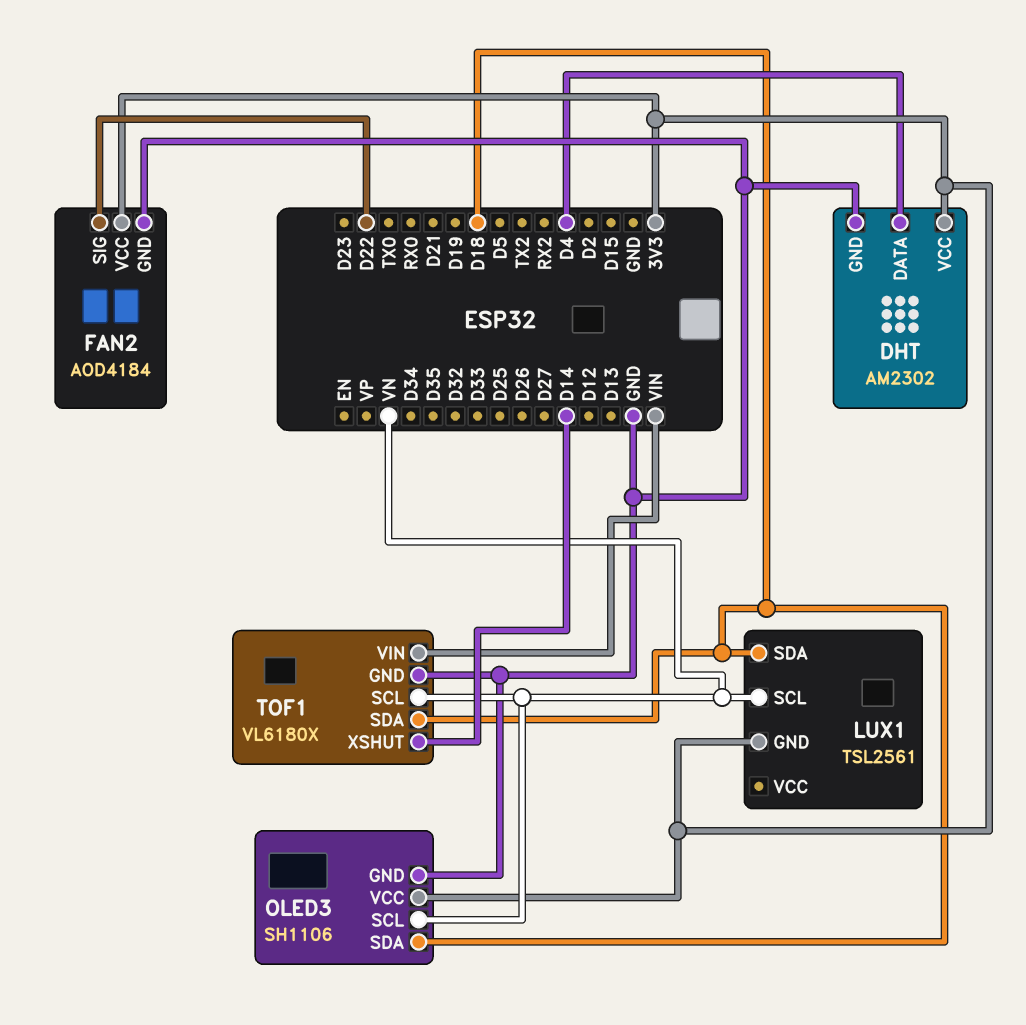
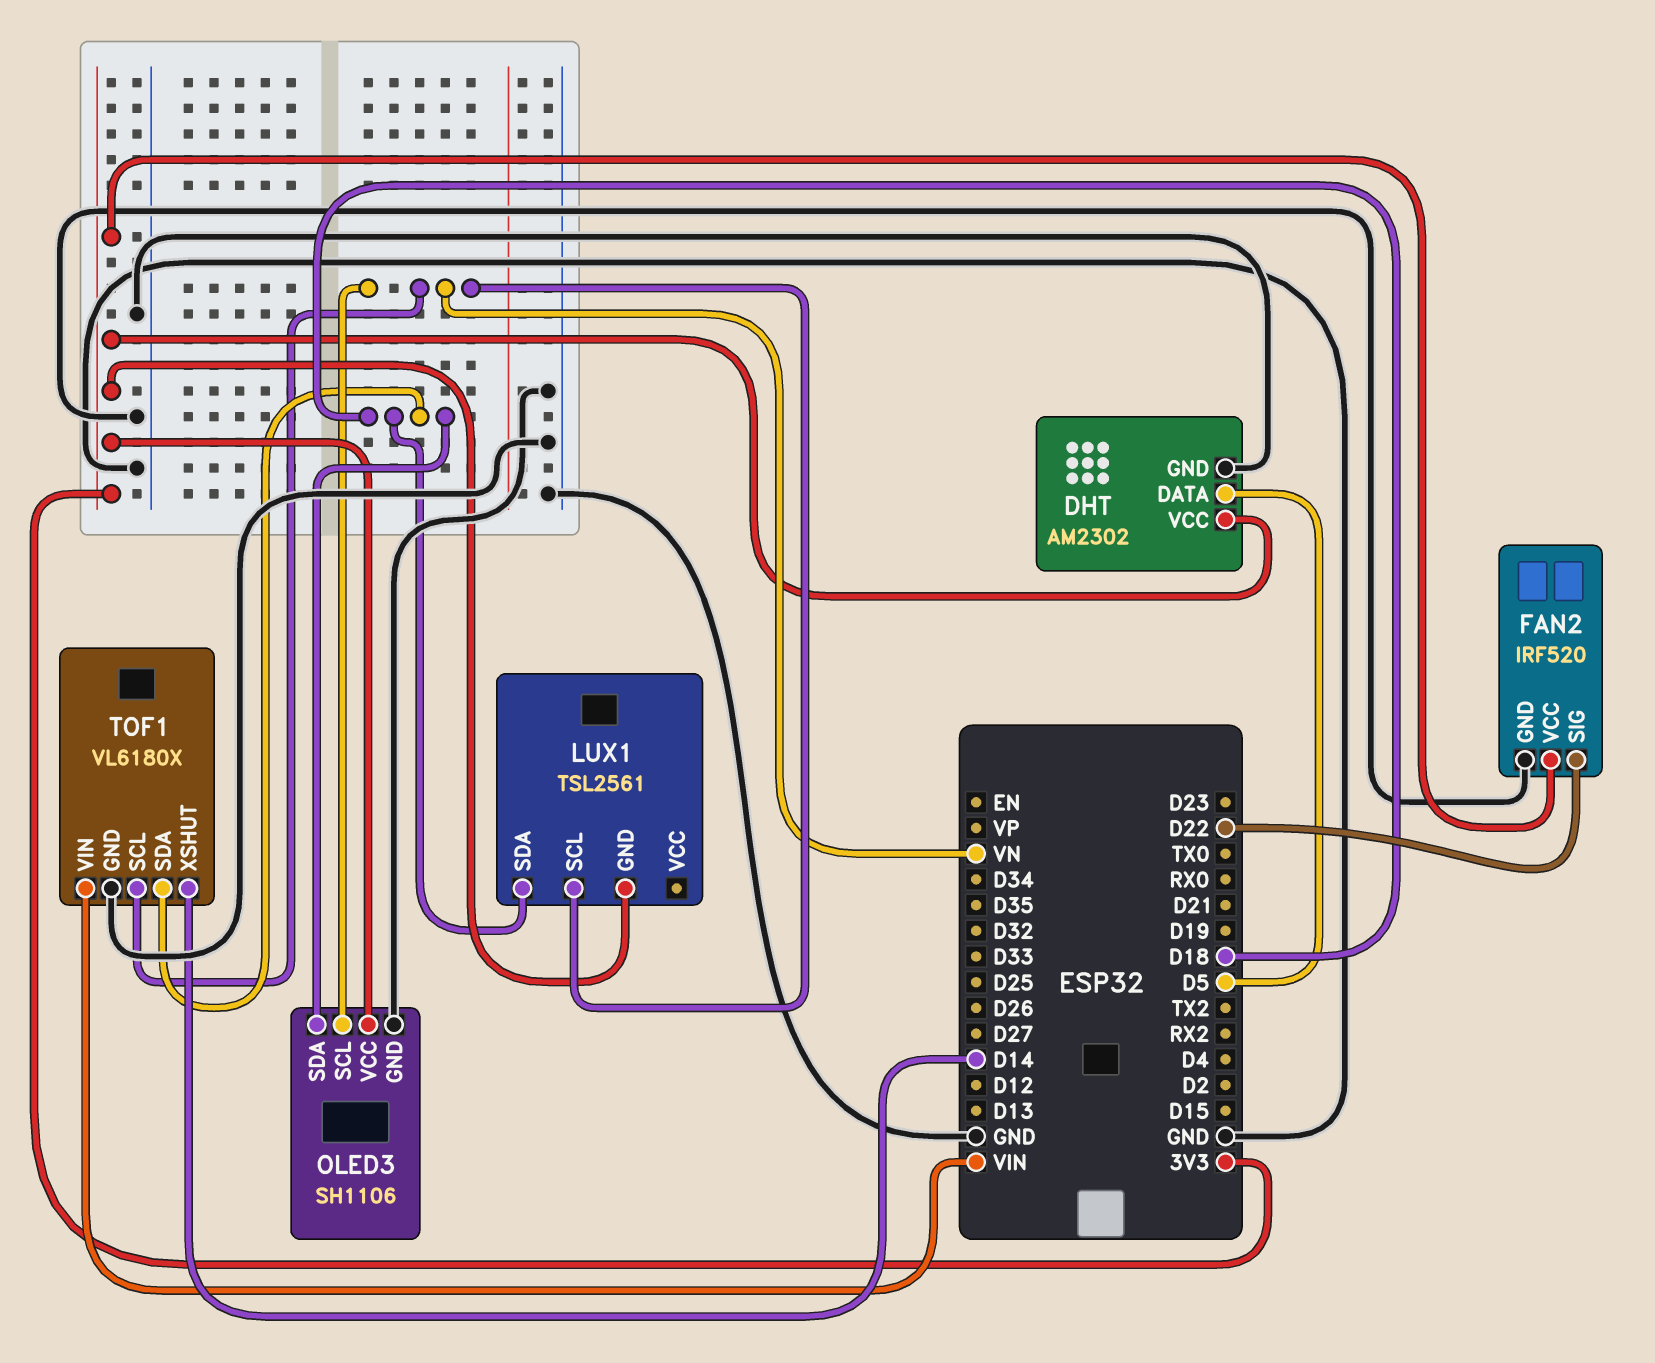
DHT pin DATA: D4 -> D5
FAN2: AOD4184 -> IRF520

